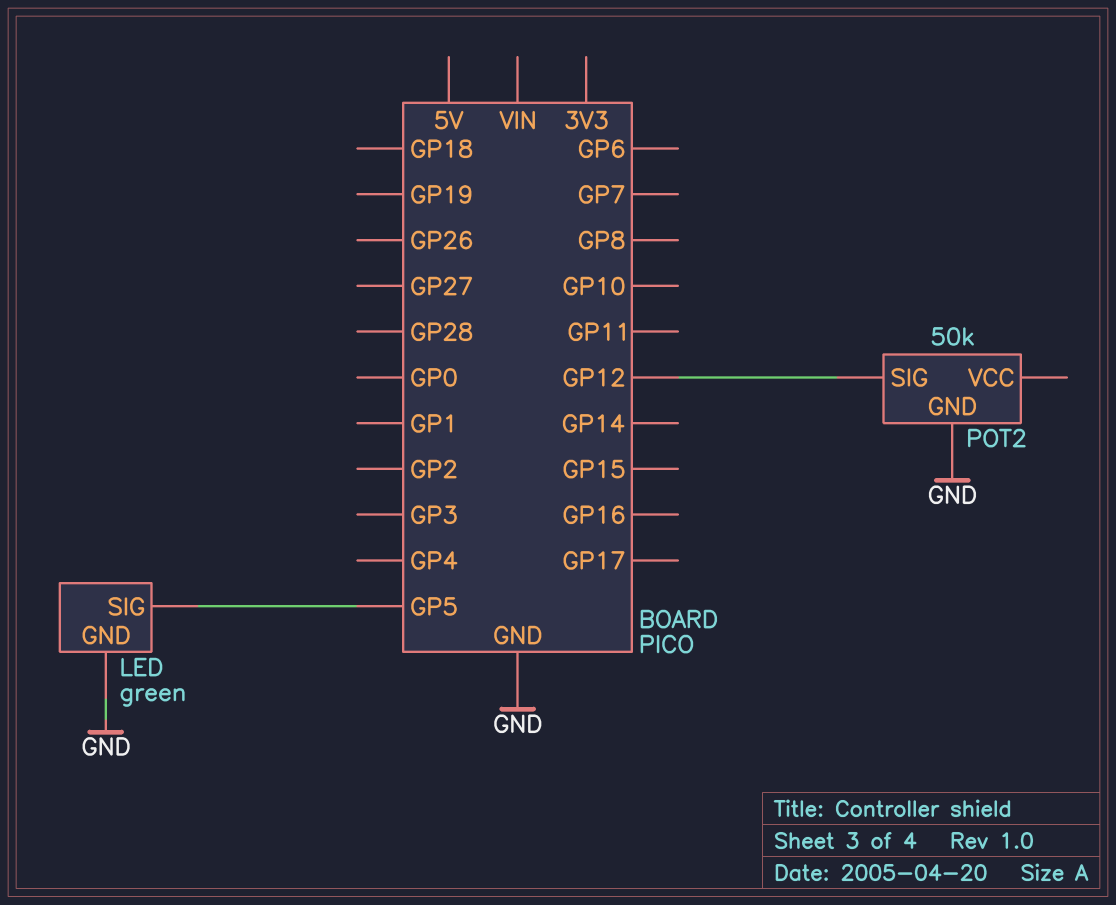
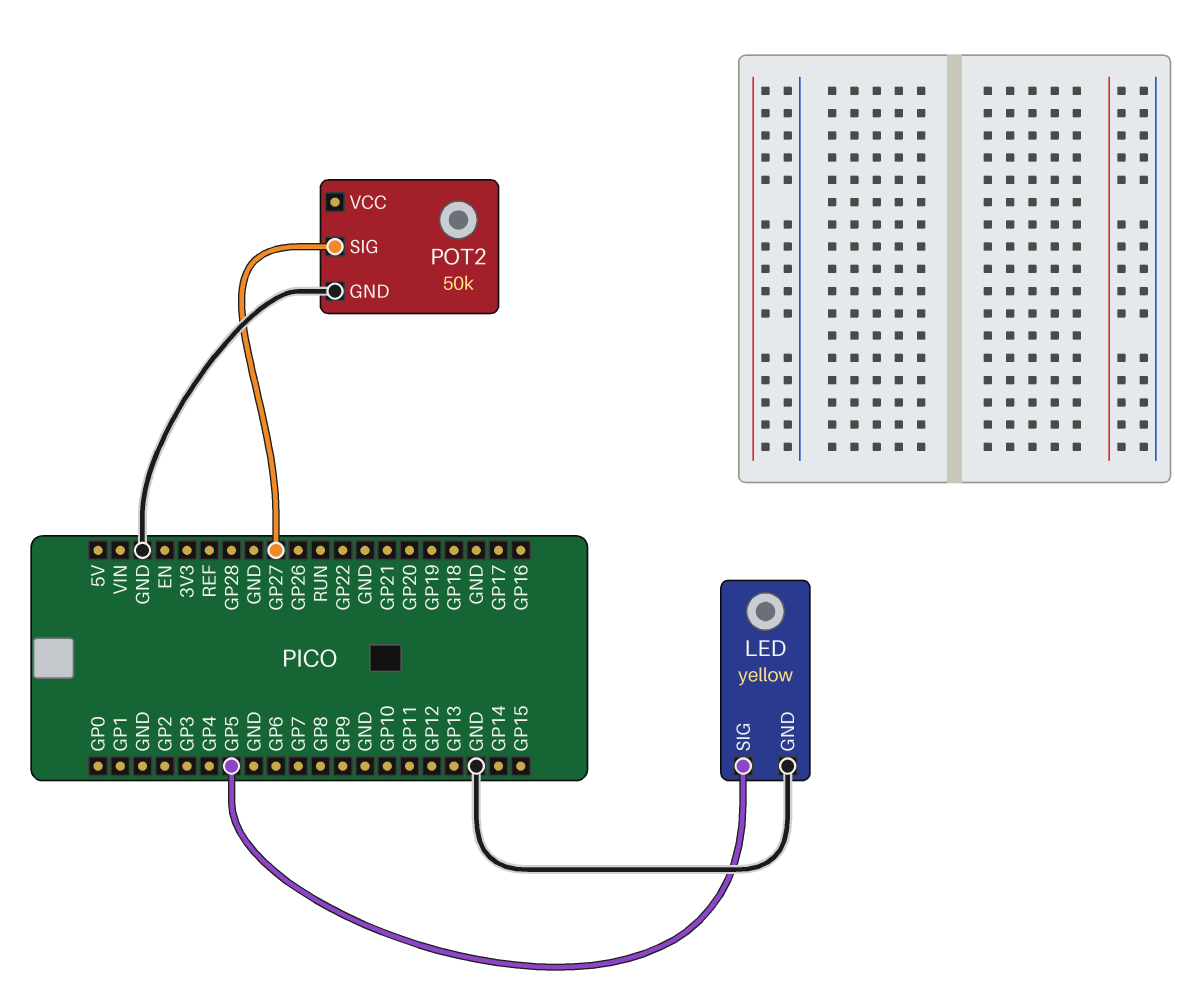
LED: green -> yellow
POT2 pin SIG: GP12 -> GP27

